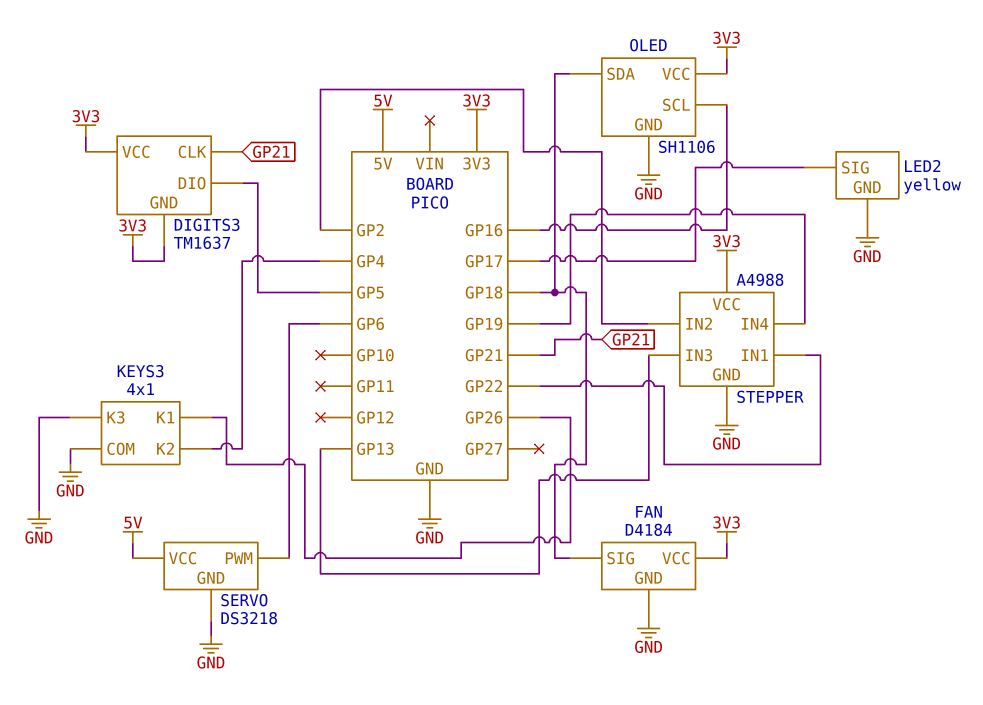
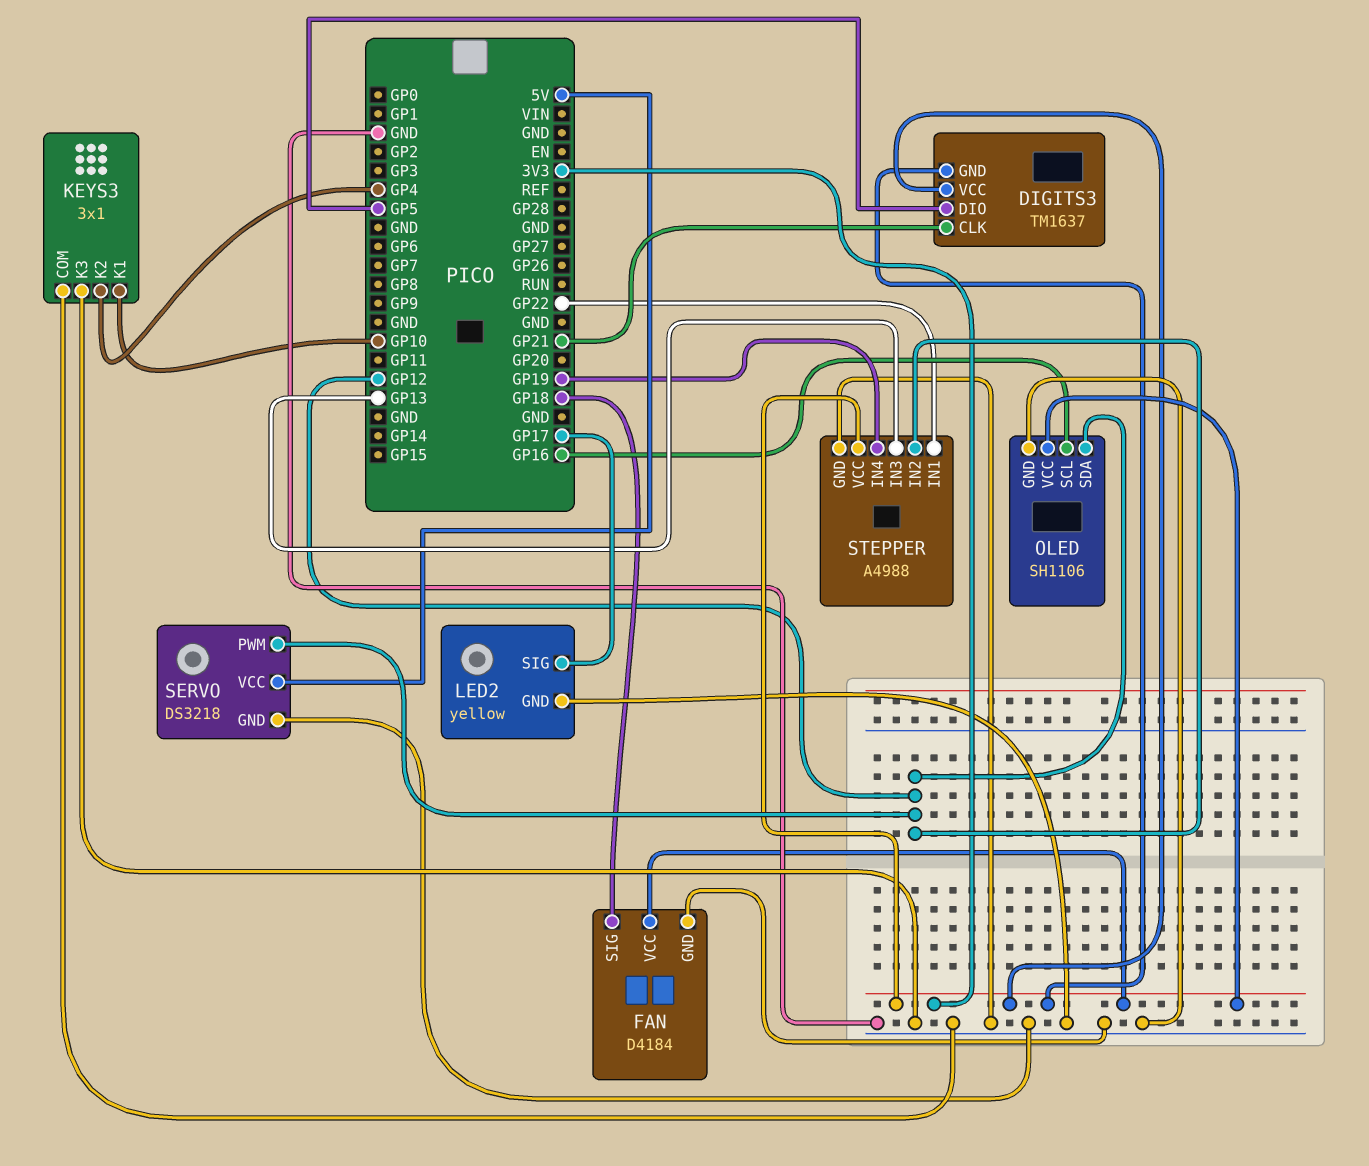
KEYS3: 4x1 -> 3x1
KEYS3 pin K1: GP26 -> GP10
OLED pin SDA: GP18 -> GP12
SERVO pin PWM: GP6 -> GP12
STEPPER pin IN2: GP2 -> GP12

